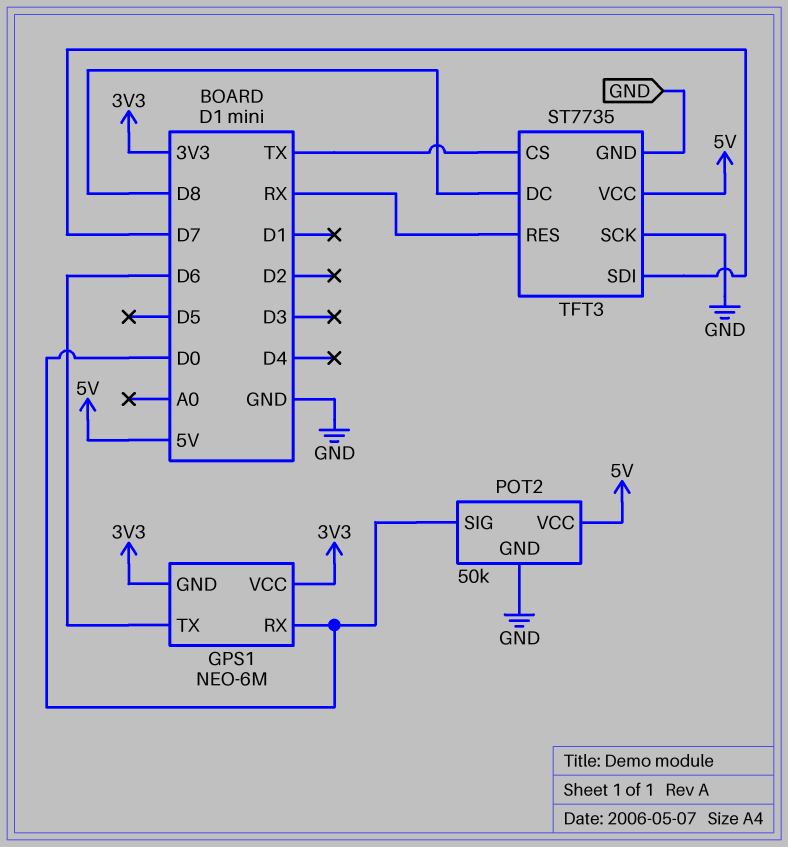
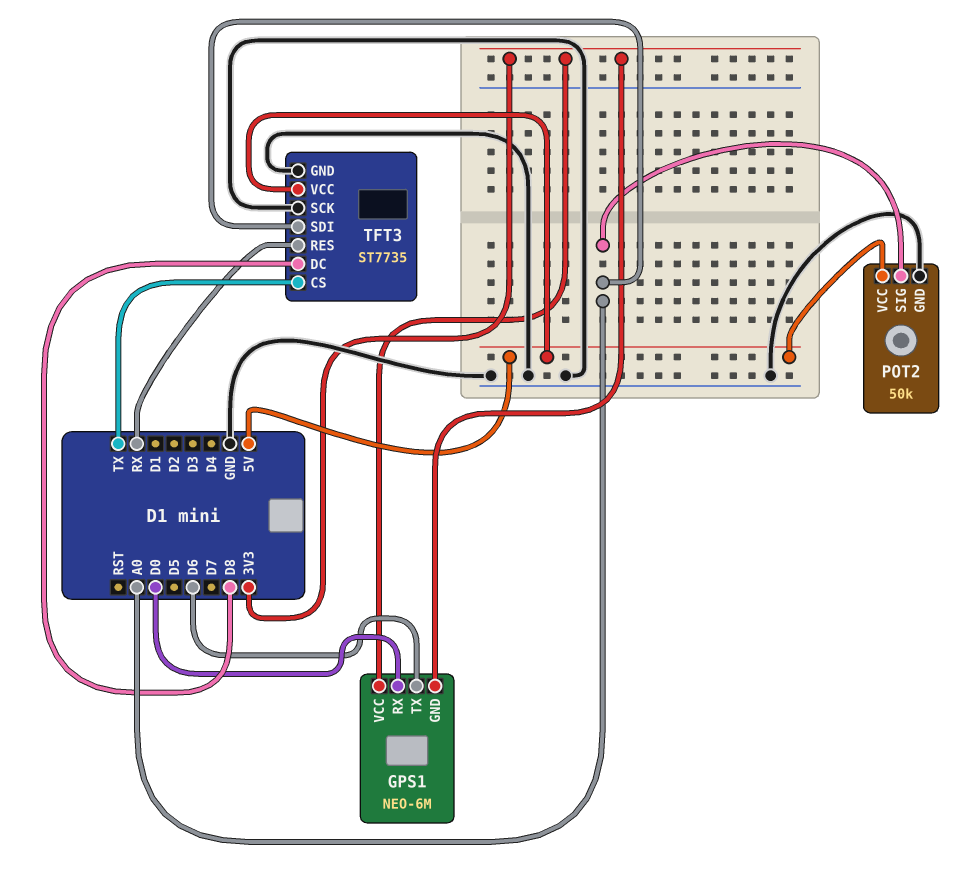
POT2 pin SIG: D0 -> A0
TFT3 pin SDI: D7 -> A0

